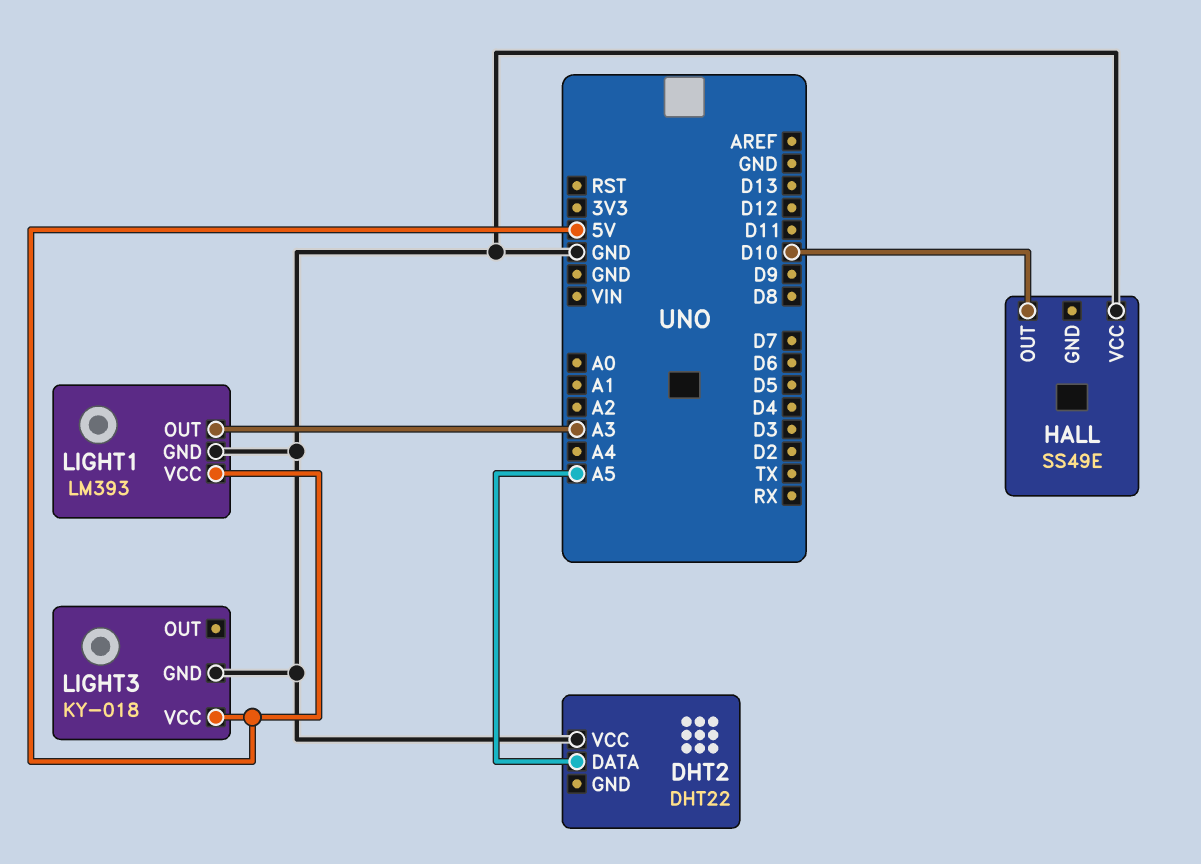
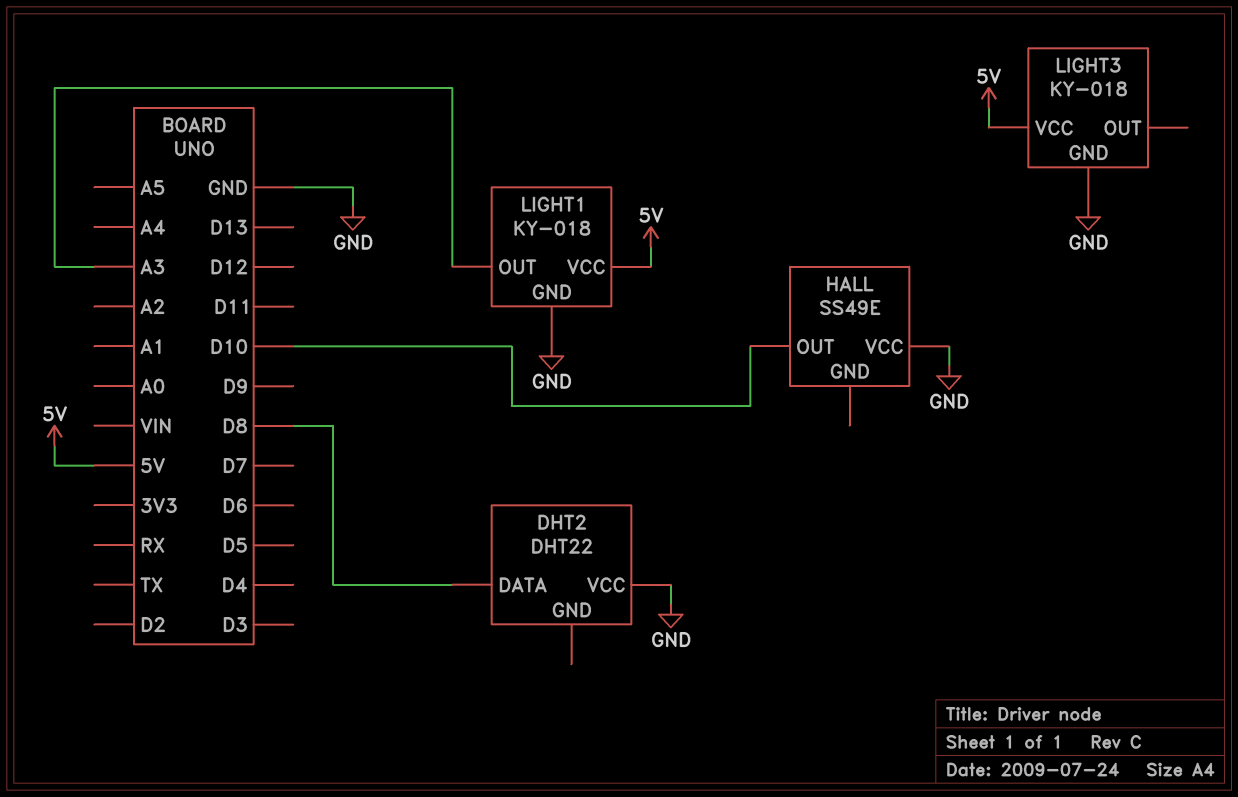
DHT2 pin DATA: A5 -> D8
LIGHT1: LM393 -> KY-018

